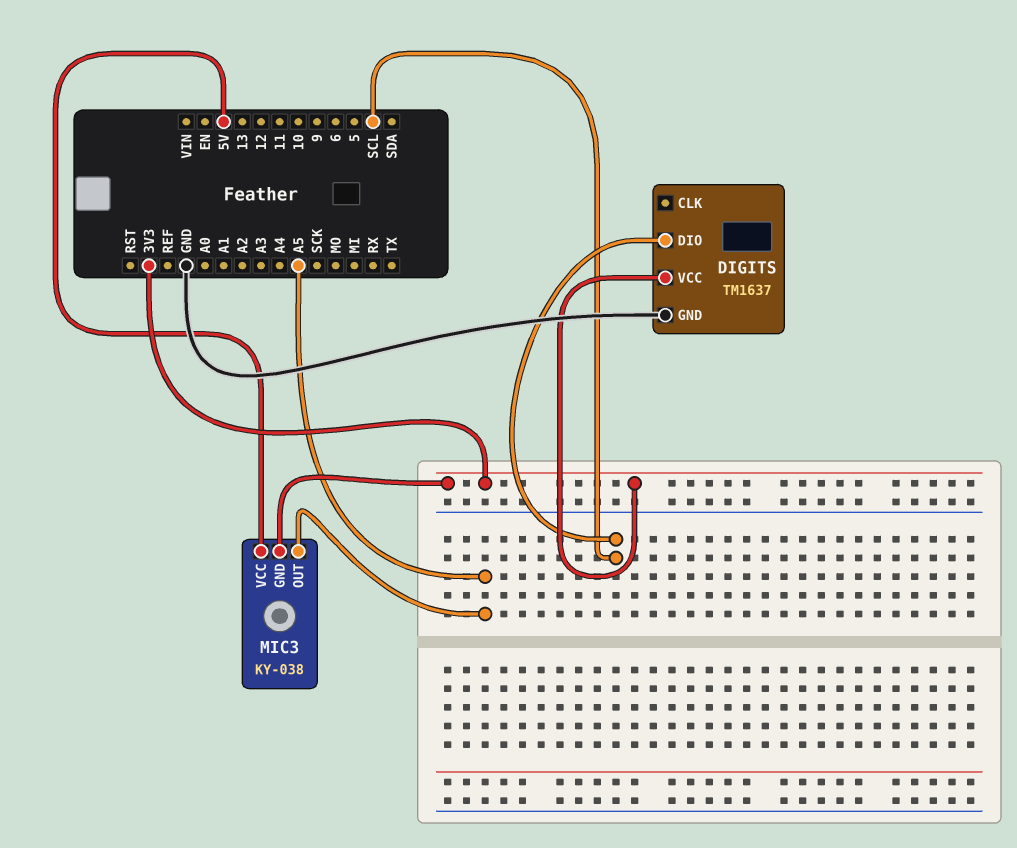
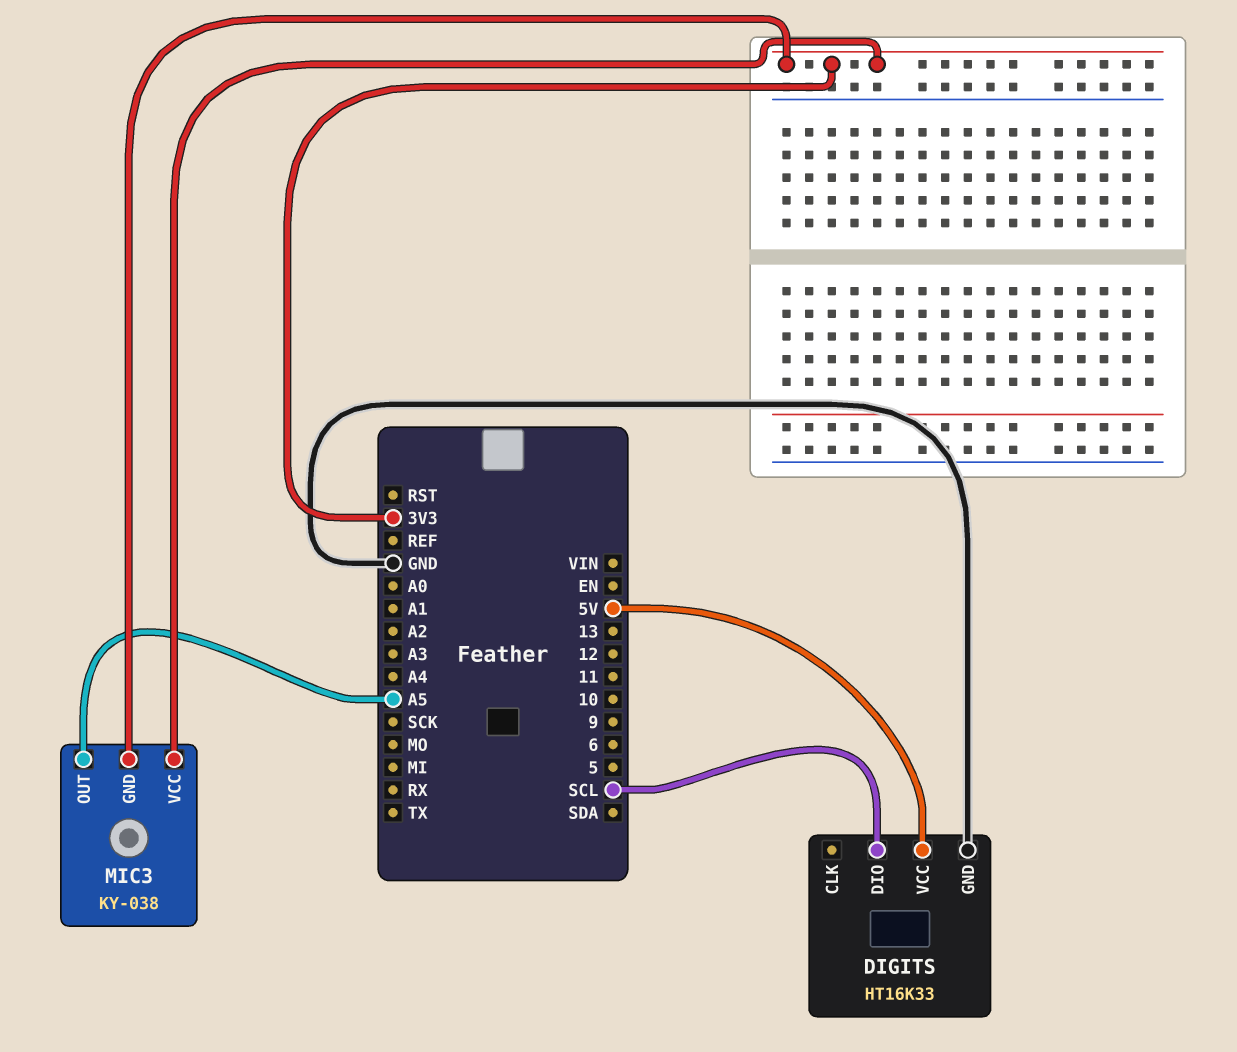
DIGITS: TM1637 -> HT16K33
DIGITS pin VCC: 3V3 -> 5V
MIC3 pin VCC: 5V -> 3V3

